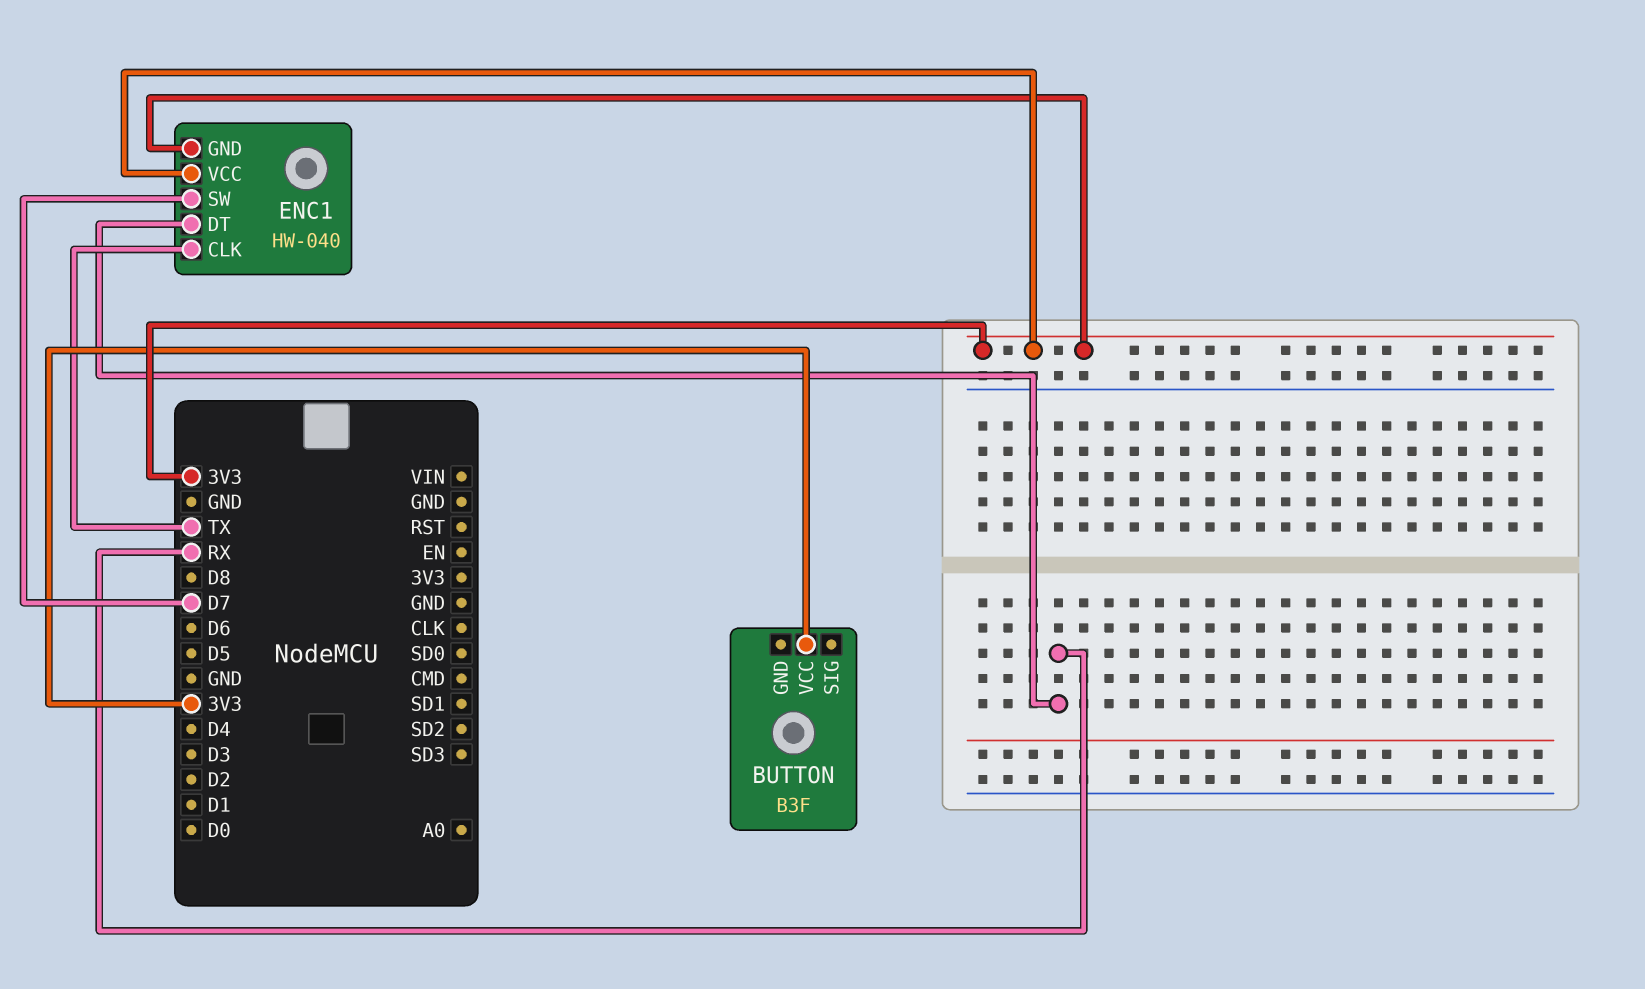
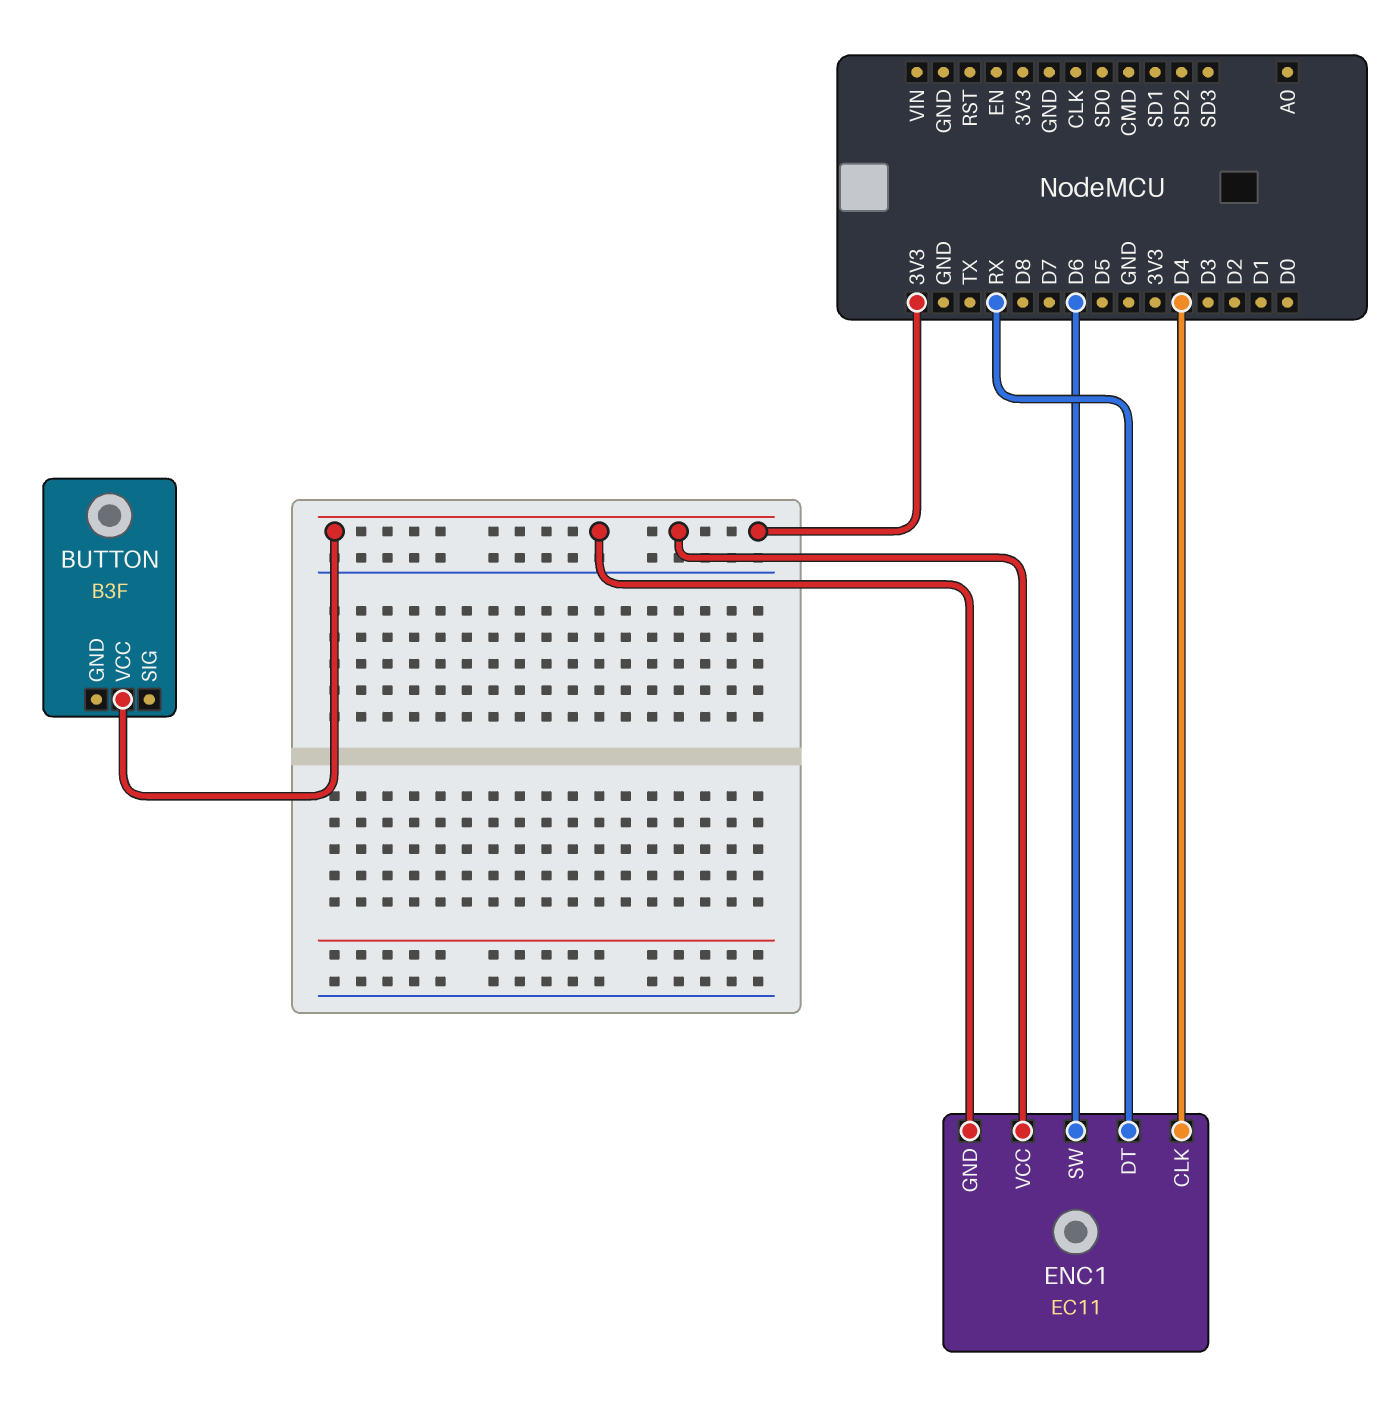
ENC1: HW-040 -> EC11
ENC1 pin CLK: TX -> D4
ENC1 pin SW: D7 -> D6

